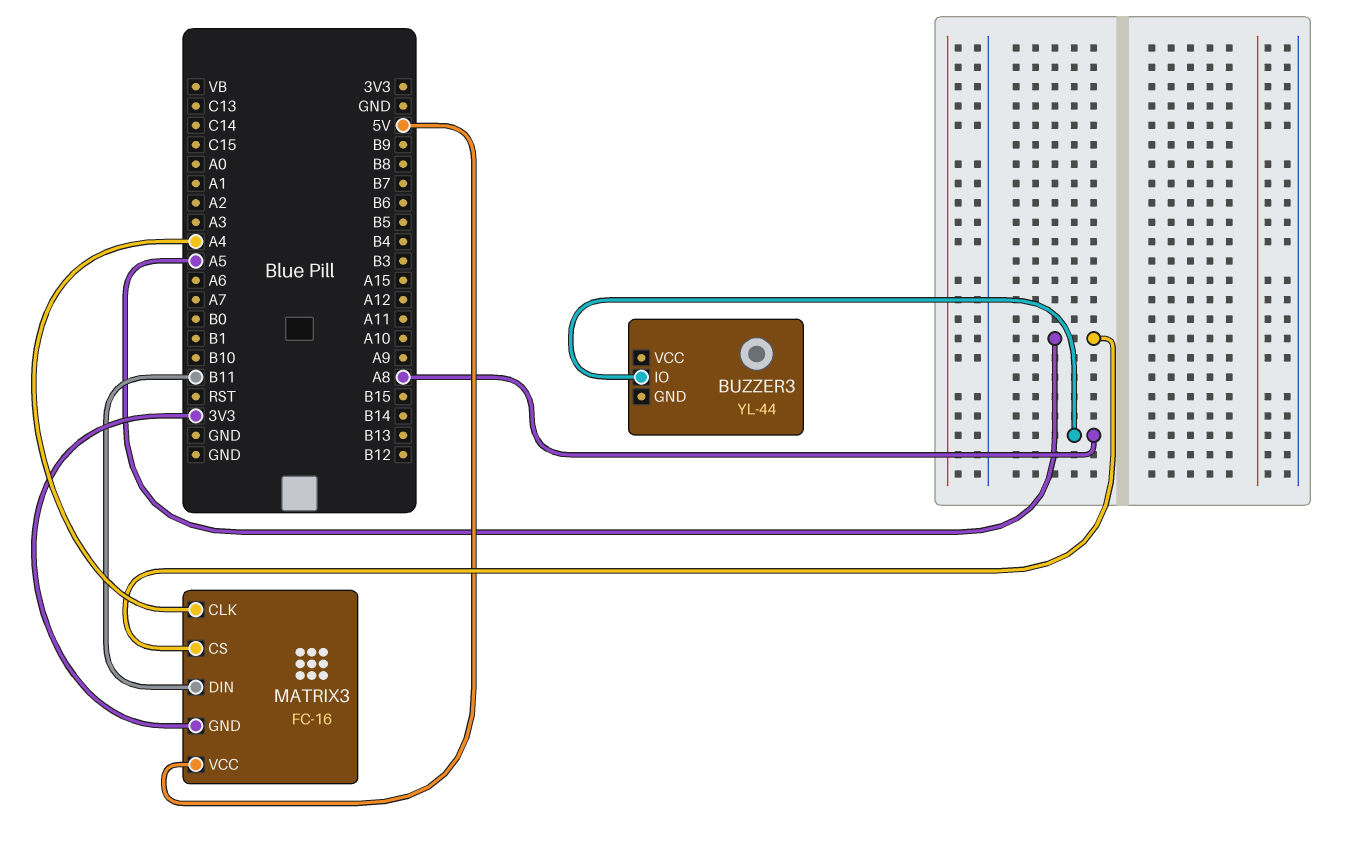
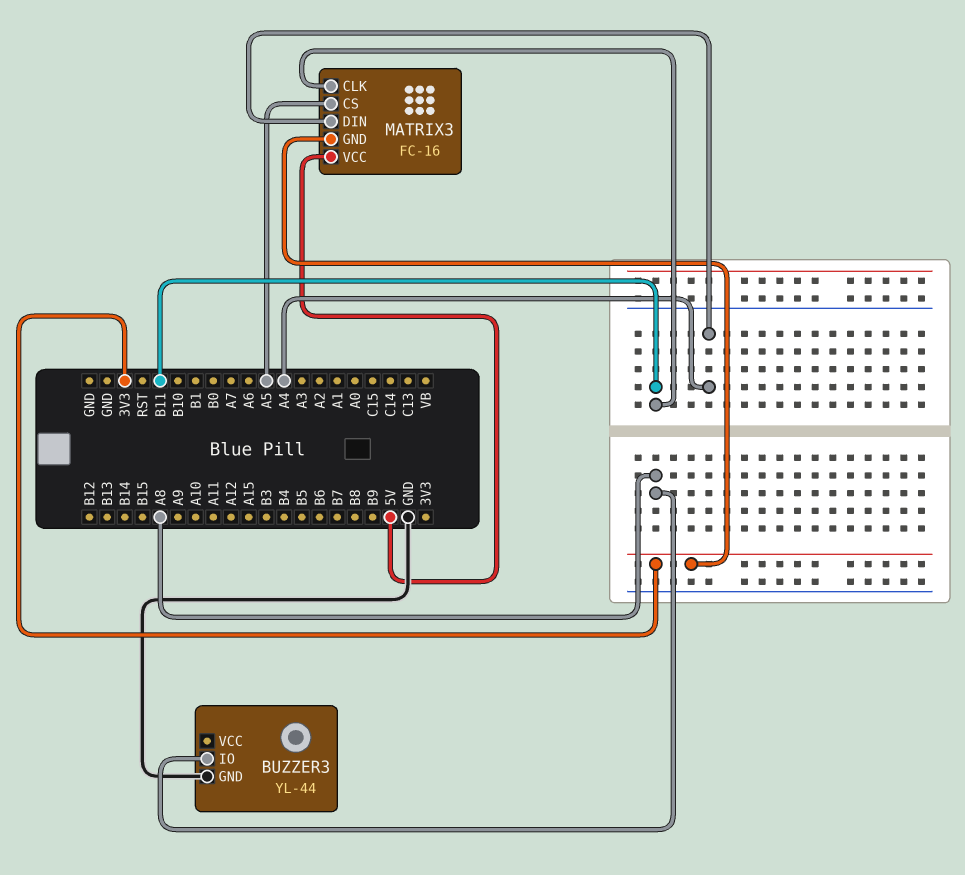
BUZZER3 pin GND: none -> GND
MATRIX3 pin CLK: A4 -> B11
MATRIX3 pin DIN: B11 -> A4

